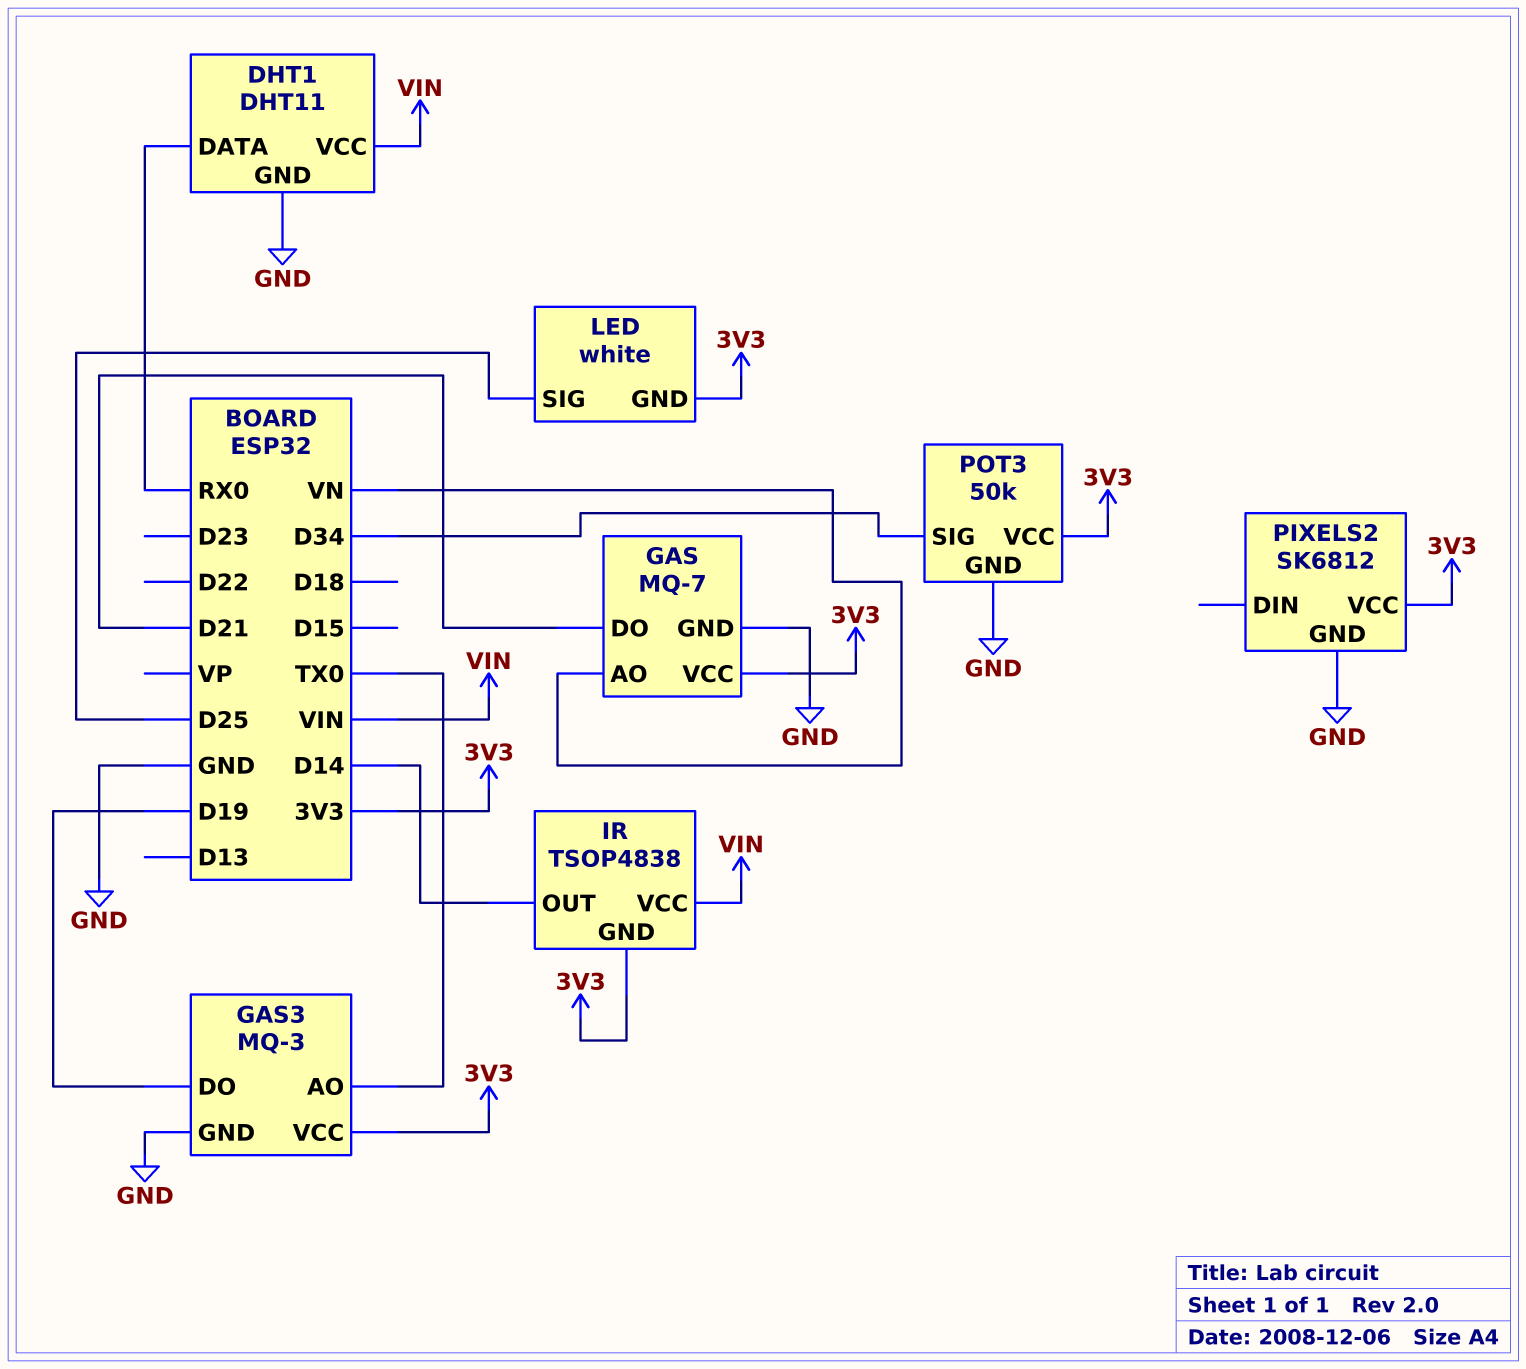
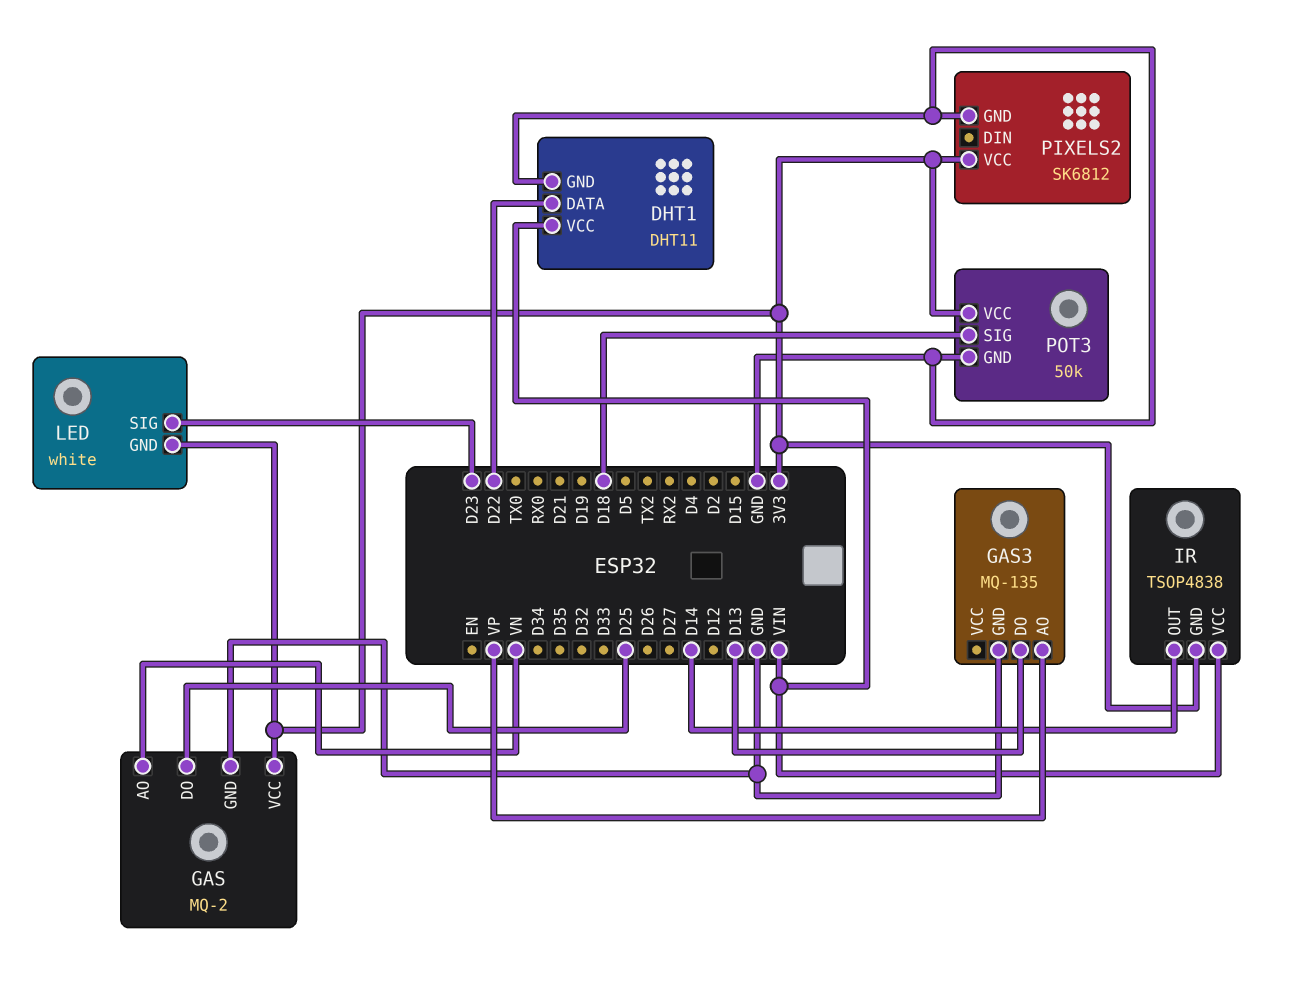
DHT1 pin DATA: RX0 -> D22
GAS: MQ-7 -> MQ-2
GAS pin DO: D21 -> D25
GAS3: MQ-3 -> MQ-135
GAS3 pin AO: TX0 -> VP
GAS3 pin DO: D19 -> D13
GAS3 pin VCC: 3V3 -> none
LED pin SIG: D25 -> D23
POT3 pin SIG: D34 -> D18

